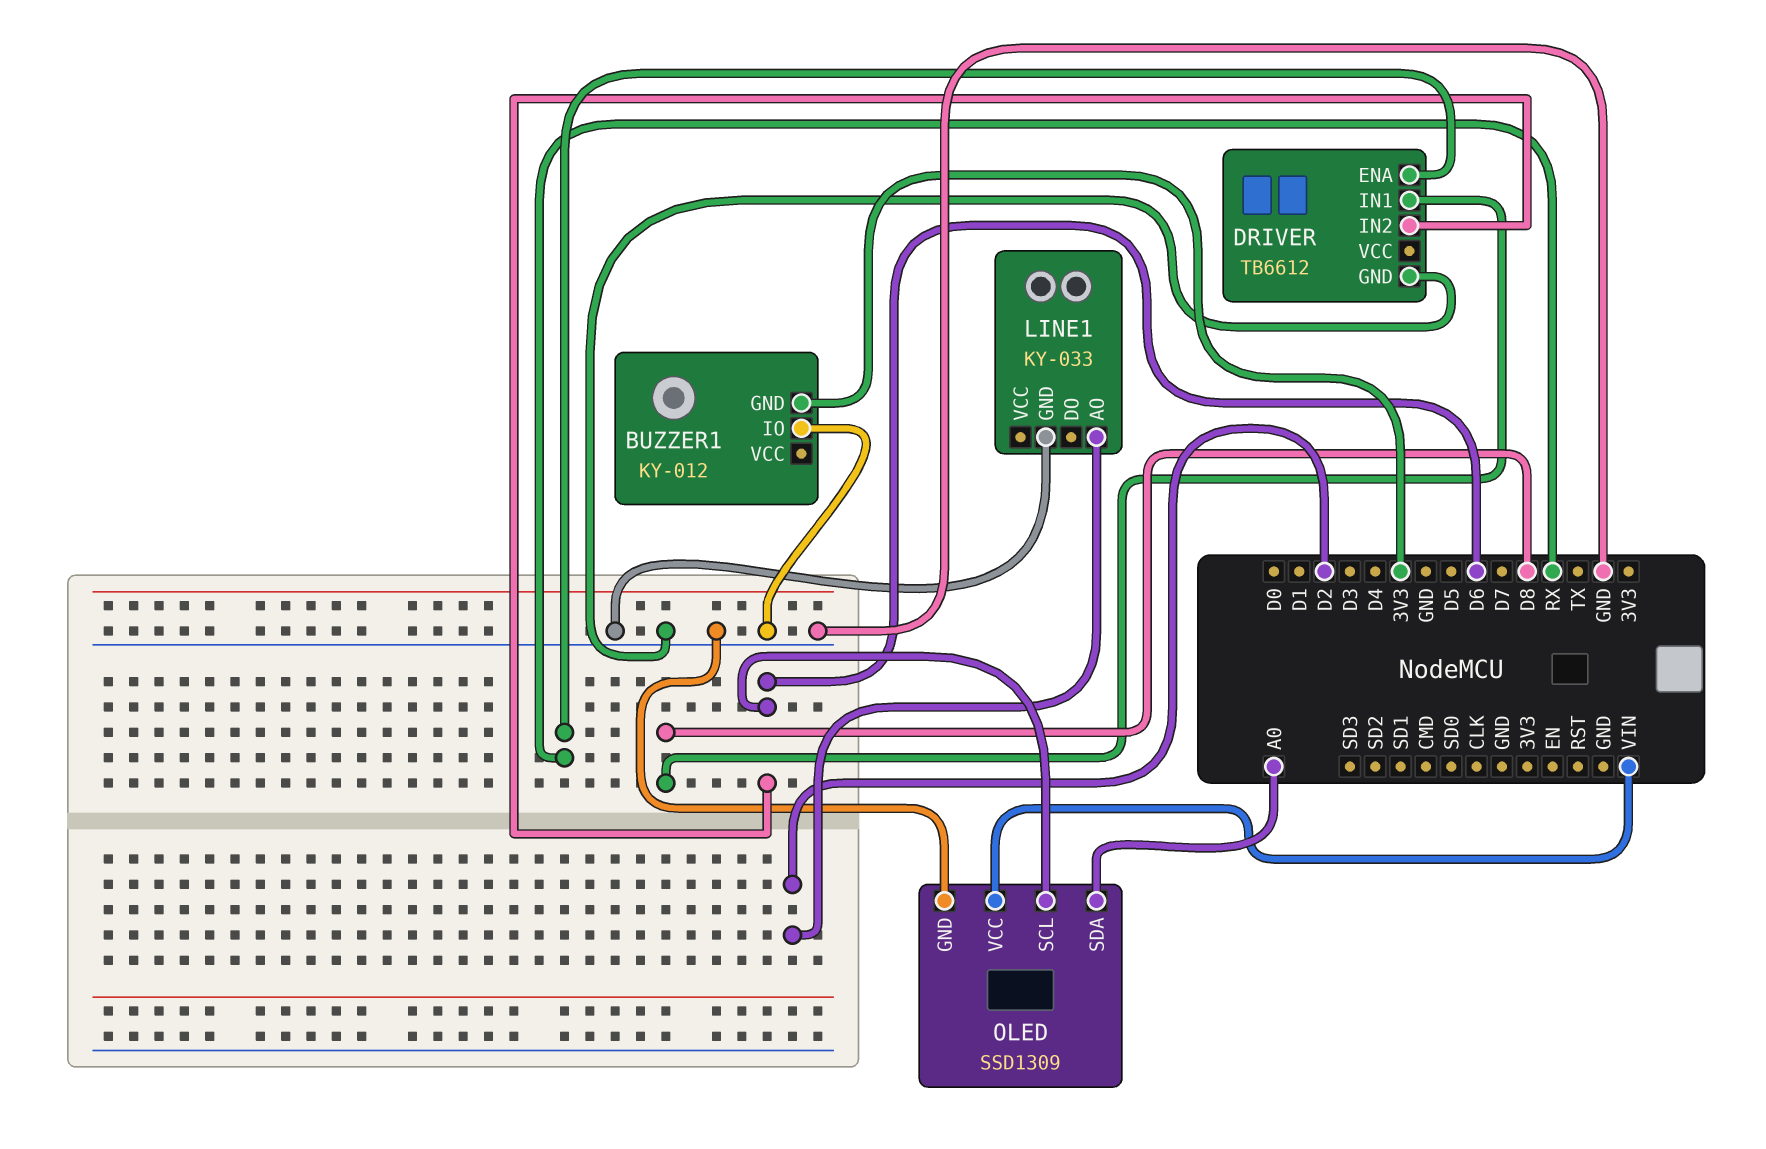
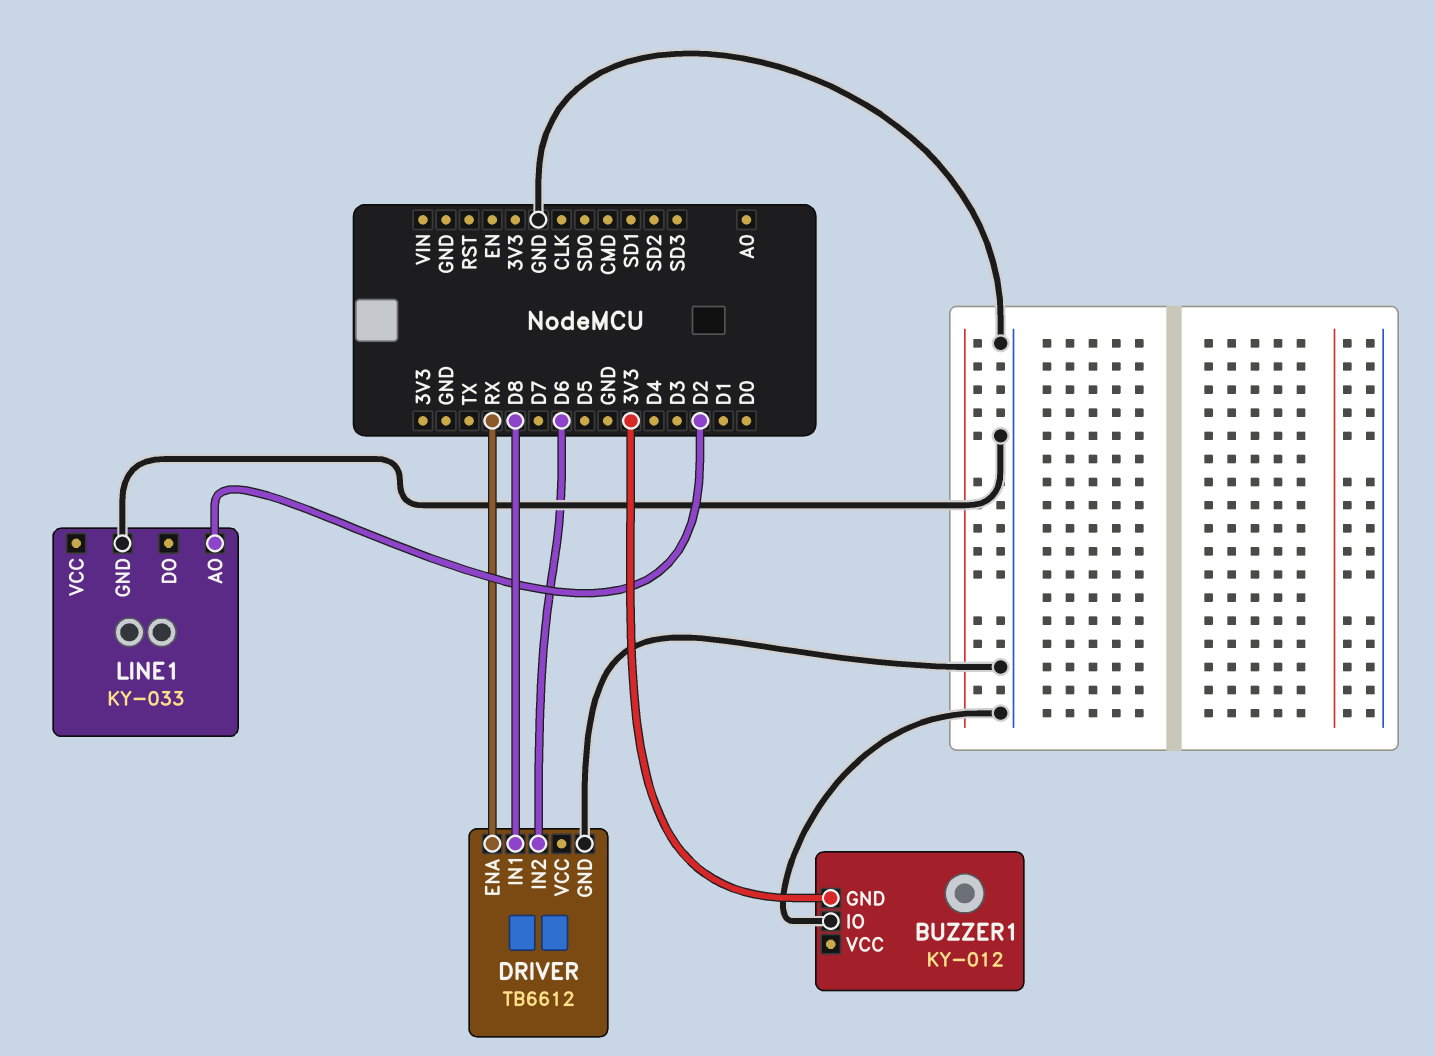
OLED: SSD1309 -> none
OLED pin GND: GND -> none
OLED pin SCL: D6 -> none
OLED pin SDA: A0 -> none
OLED pin VCC: VIN -> none

